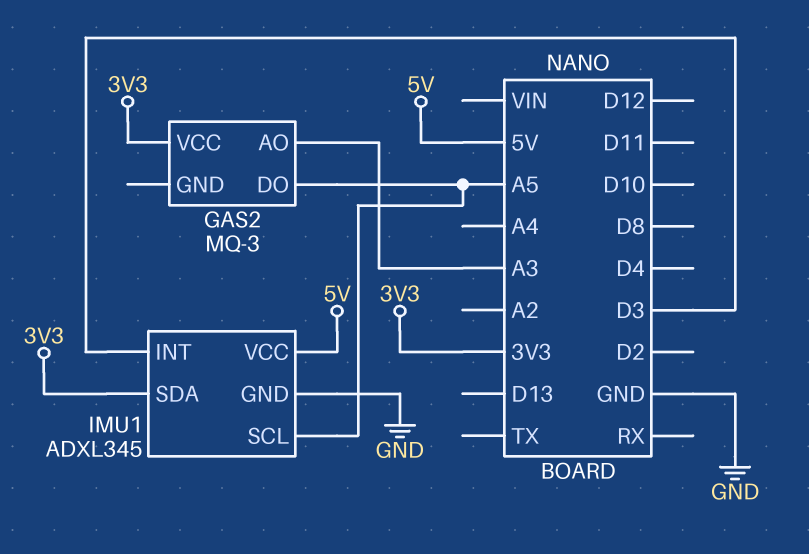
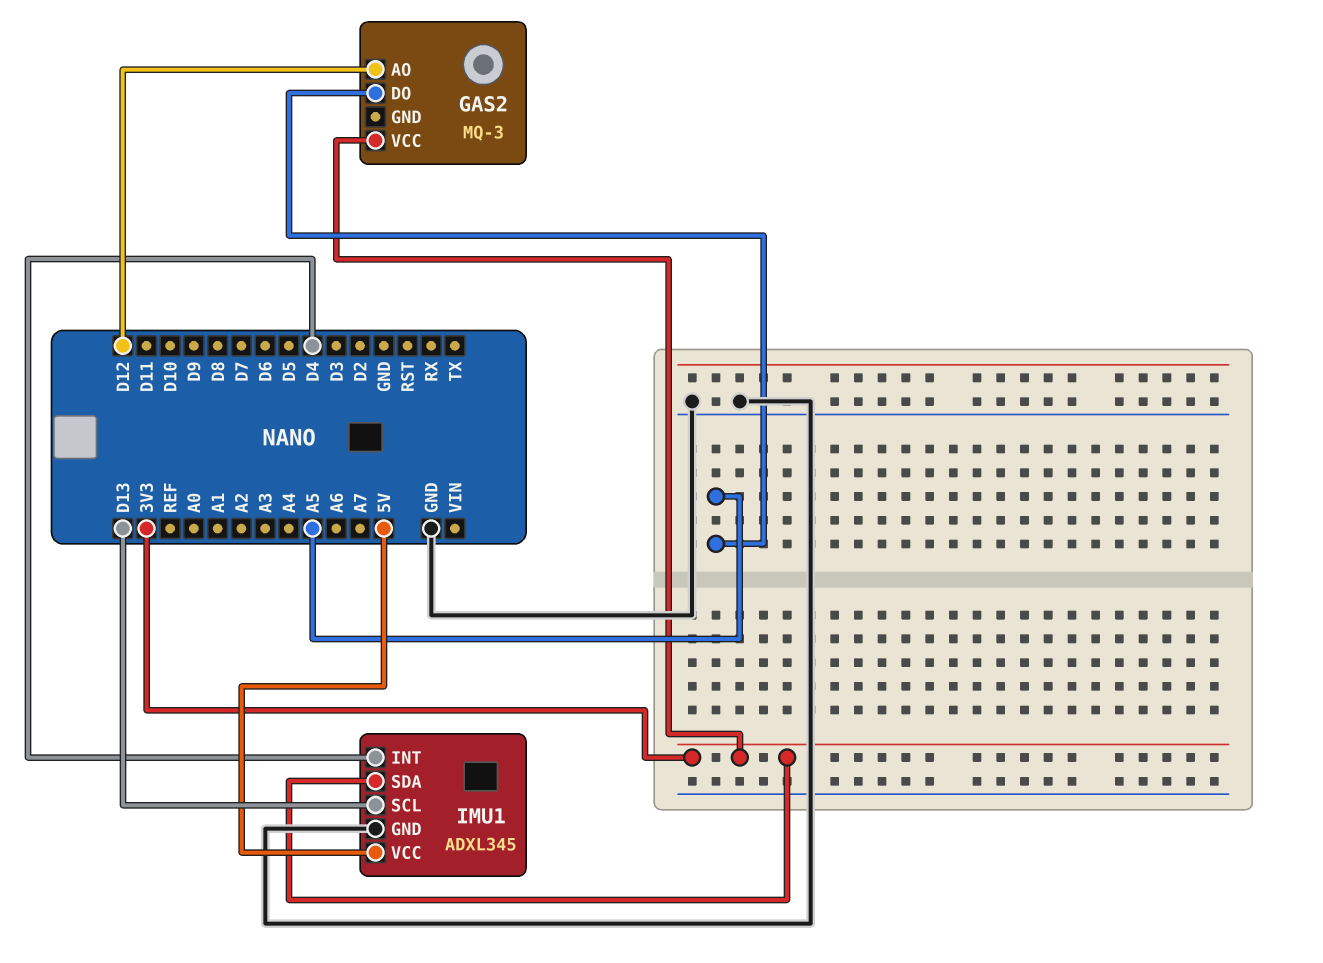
GAS2 pin AO: A3 -> D12
IMU1 pin INT: D3 -> D4
IMU1 pin SCL: A5 -> D13

